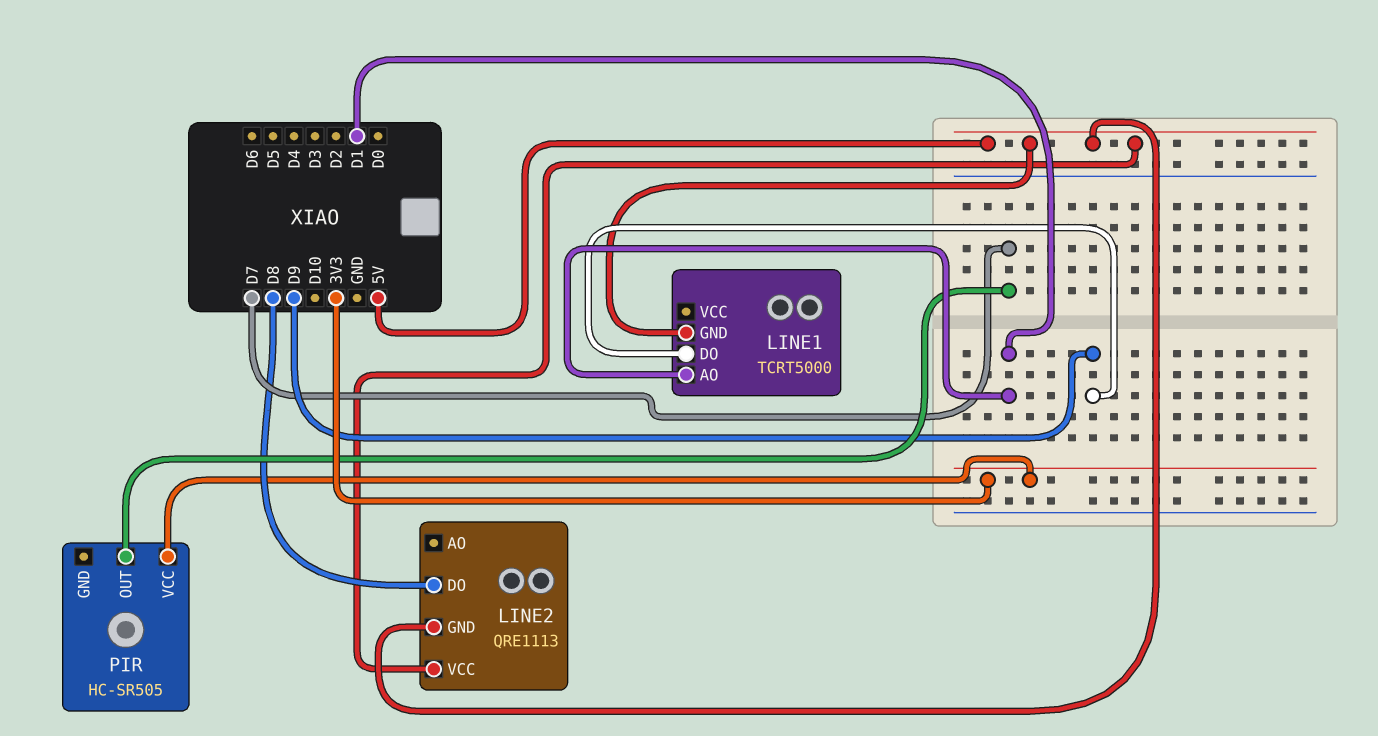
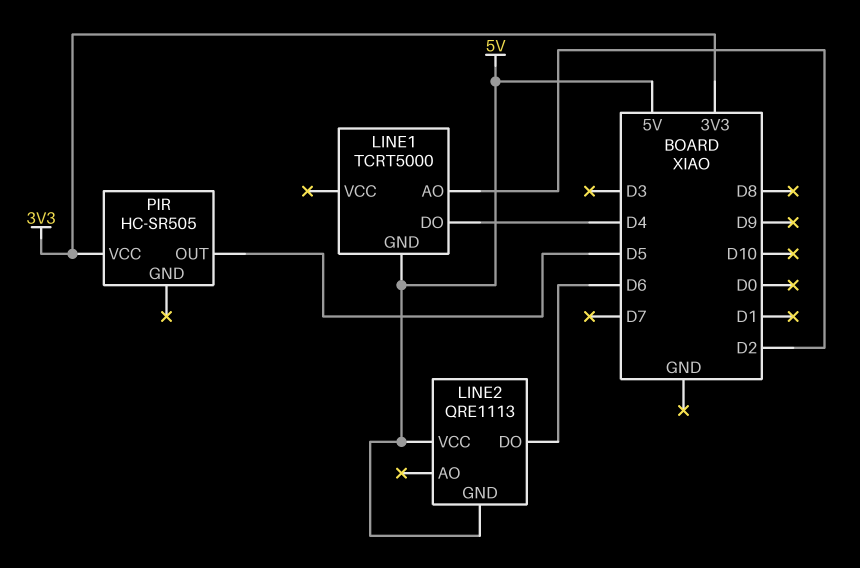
LINE1 pin AO: D1 -> D2
LINE1 pin DO: D9 -> D4
LINE2 pin DO: D8 -> D6
PIR pin OUT: D7 -> D5

